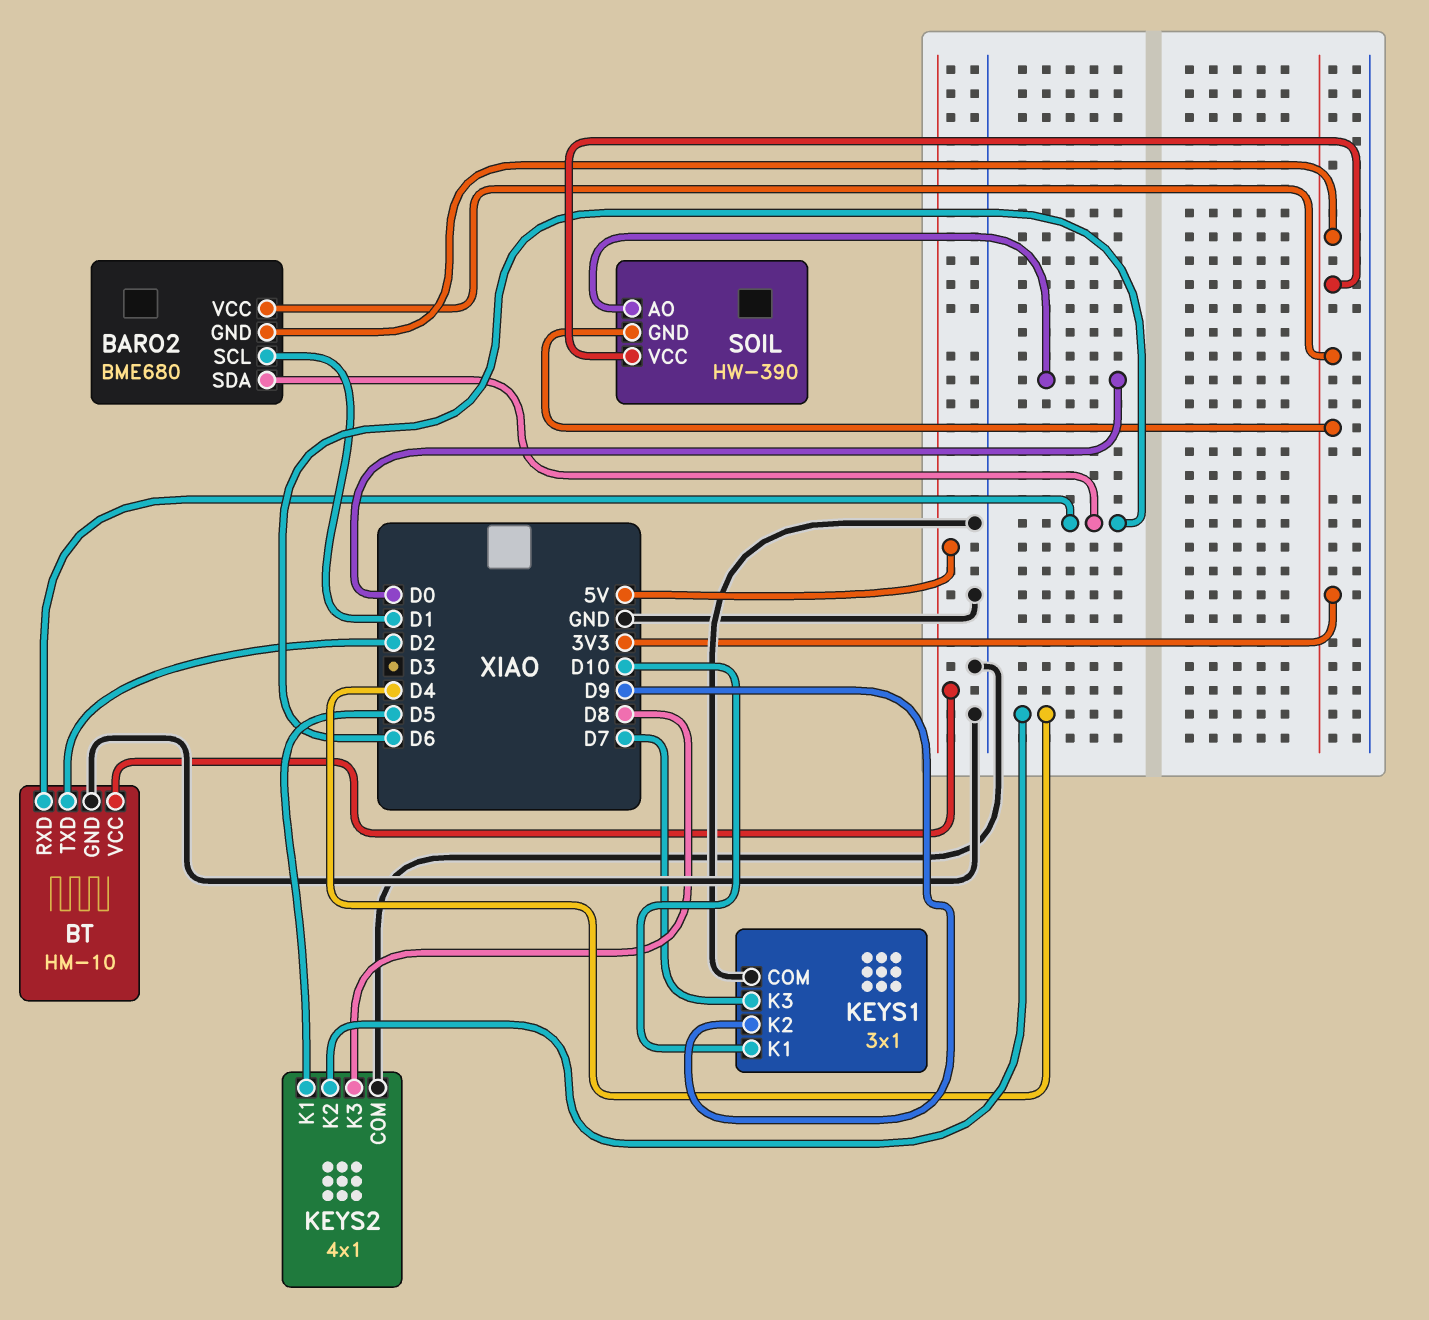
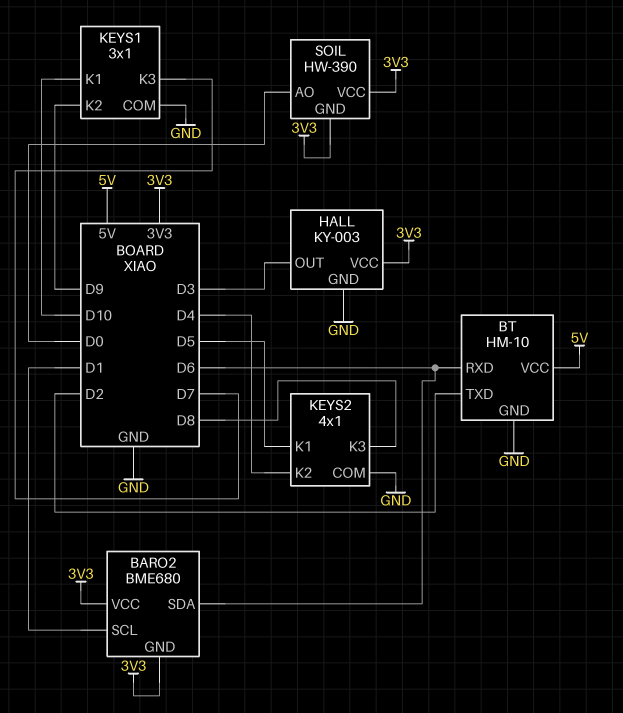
HALL: none -> KY-003
HALL pin GND: none -> GND
HALL pin OUT: none -> D3
HALL pin VCC: none -> 3V3

